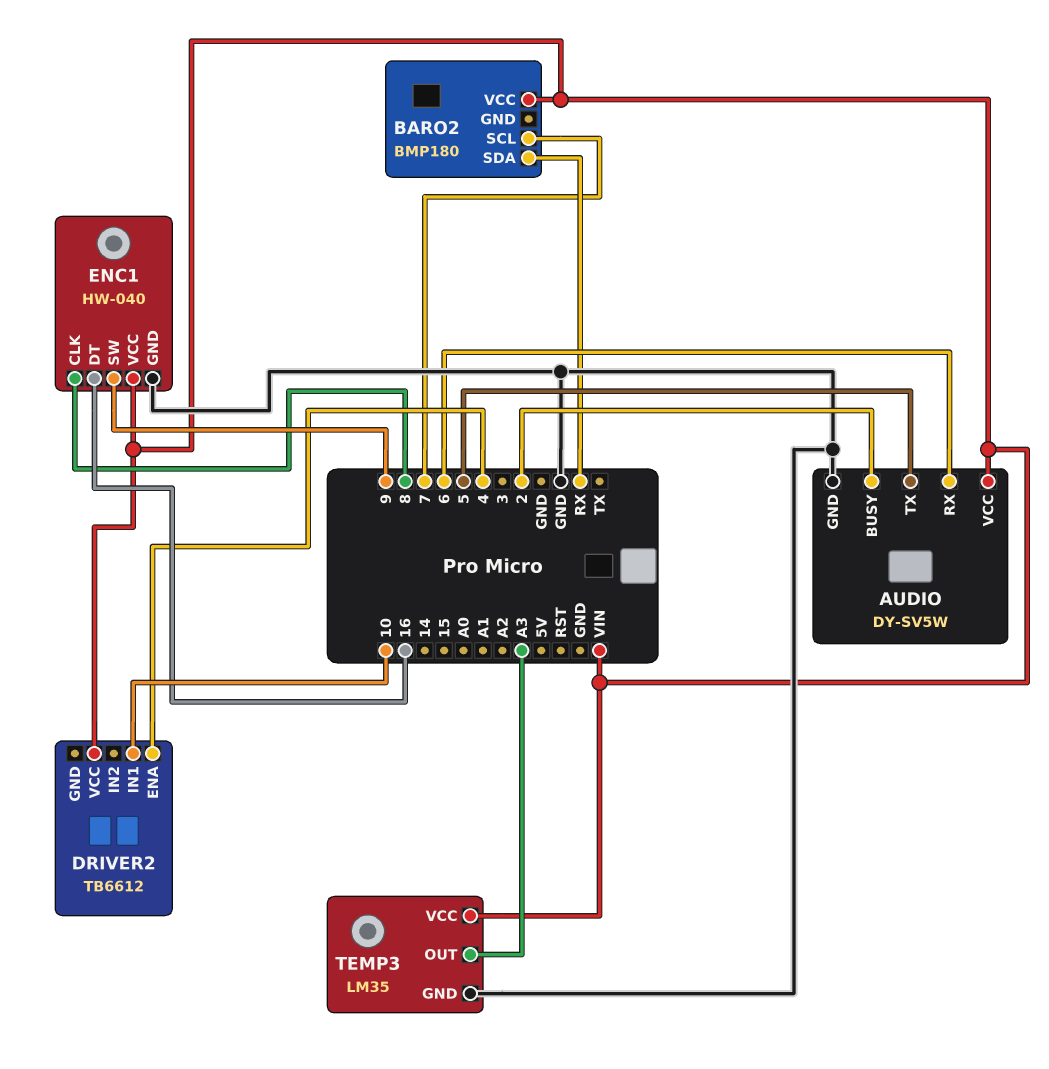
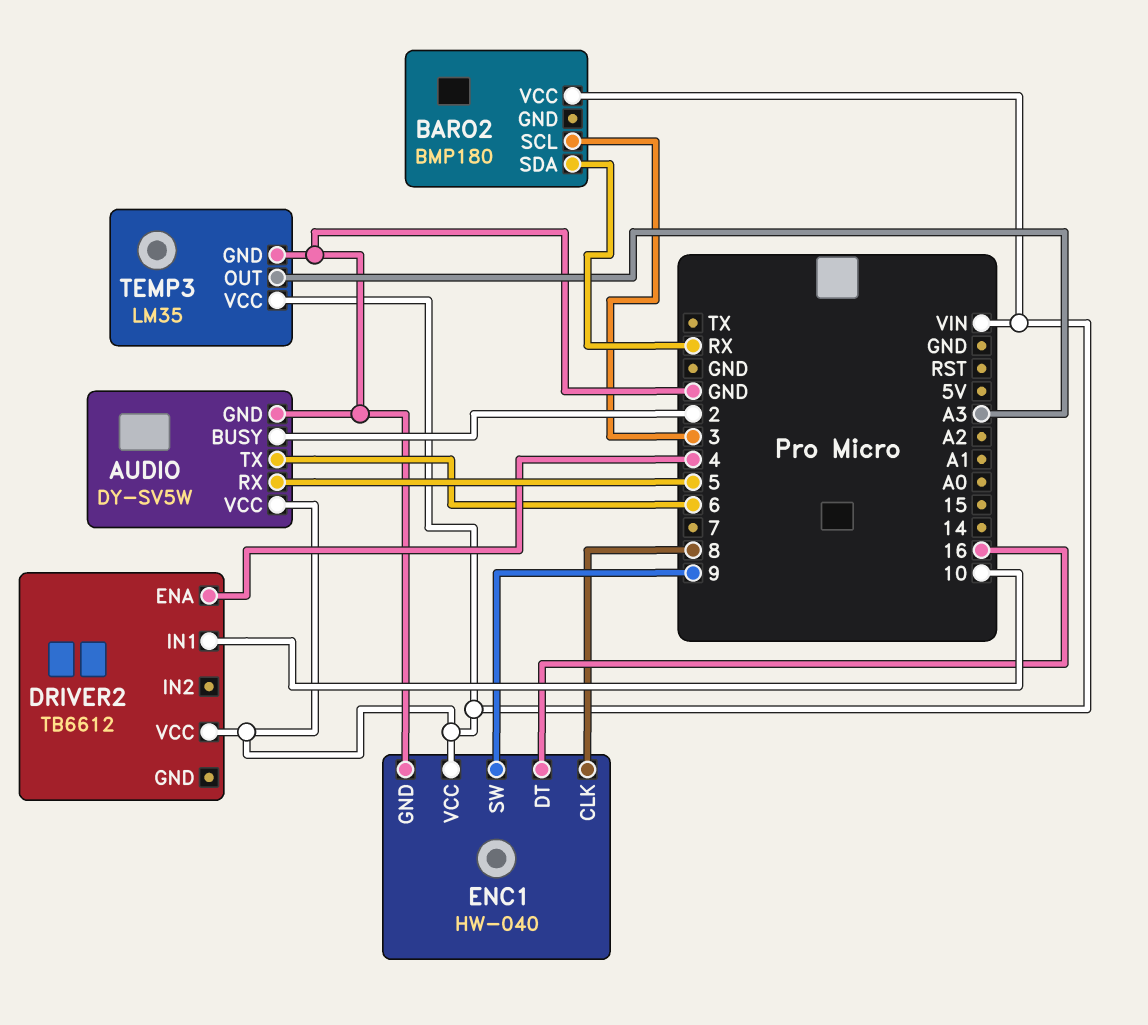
AUDIO pin RX: 6 -> 5
AUDIO pin TX: 5 -> 6
BARO2 pin SCL: 7 -> 3

